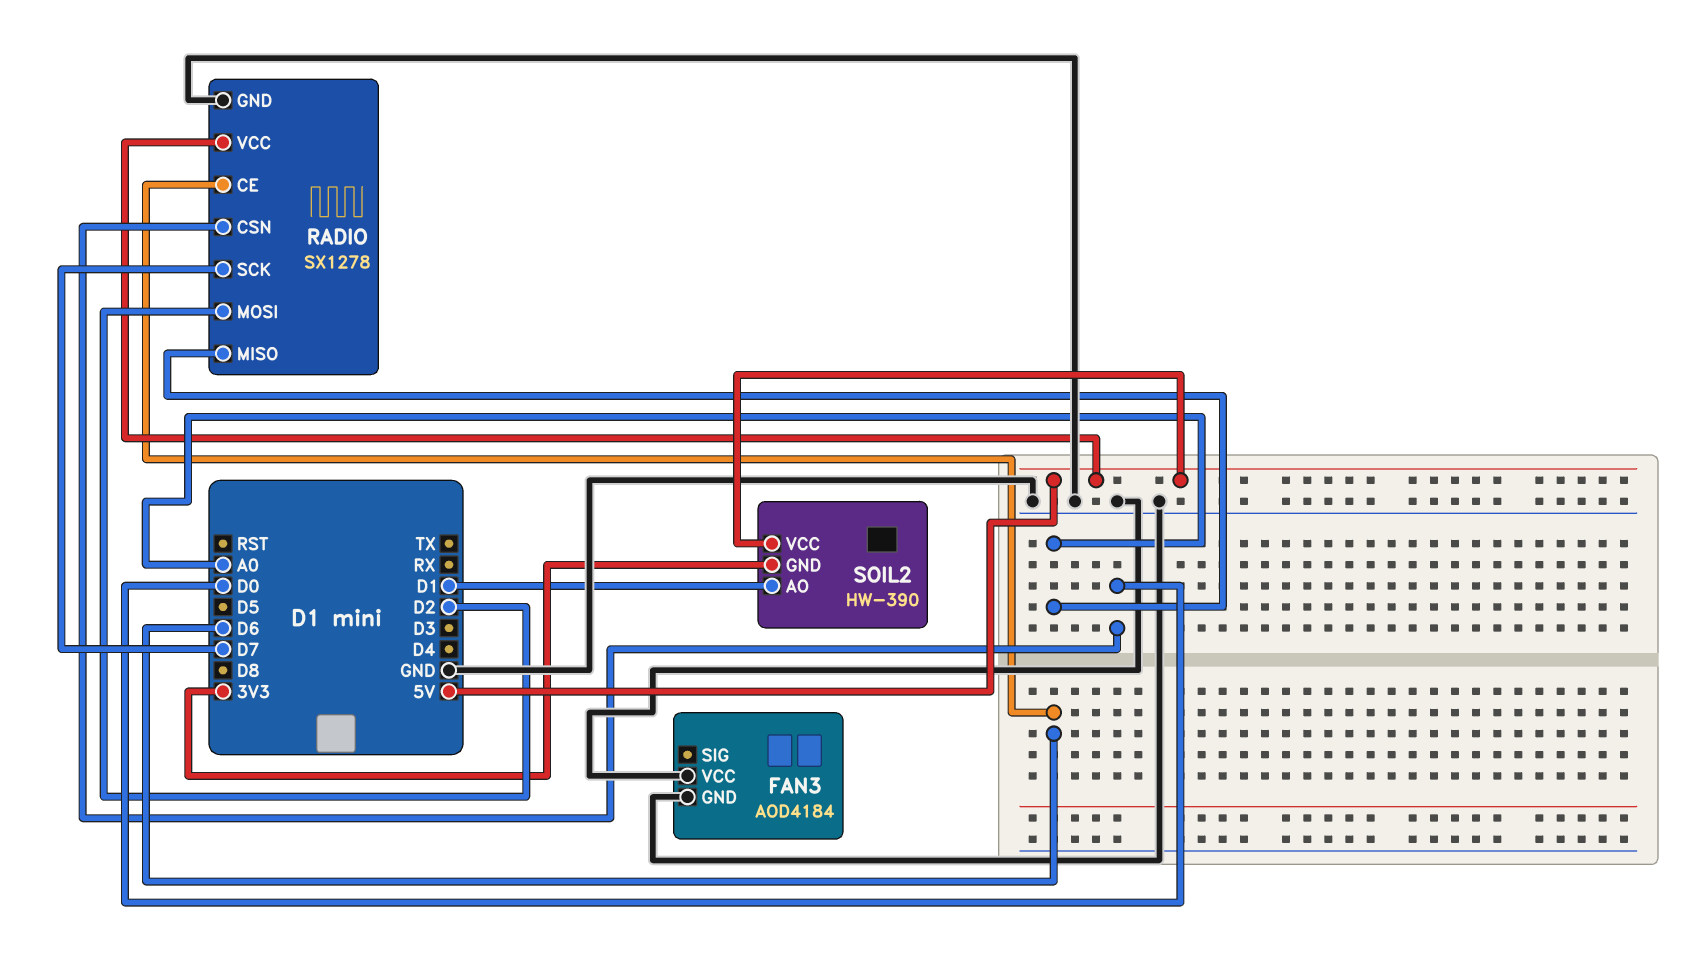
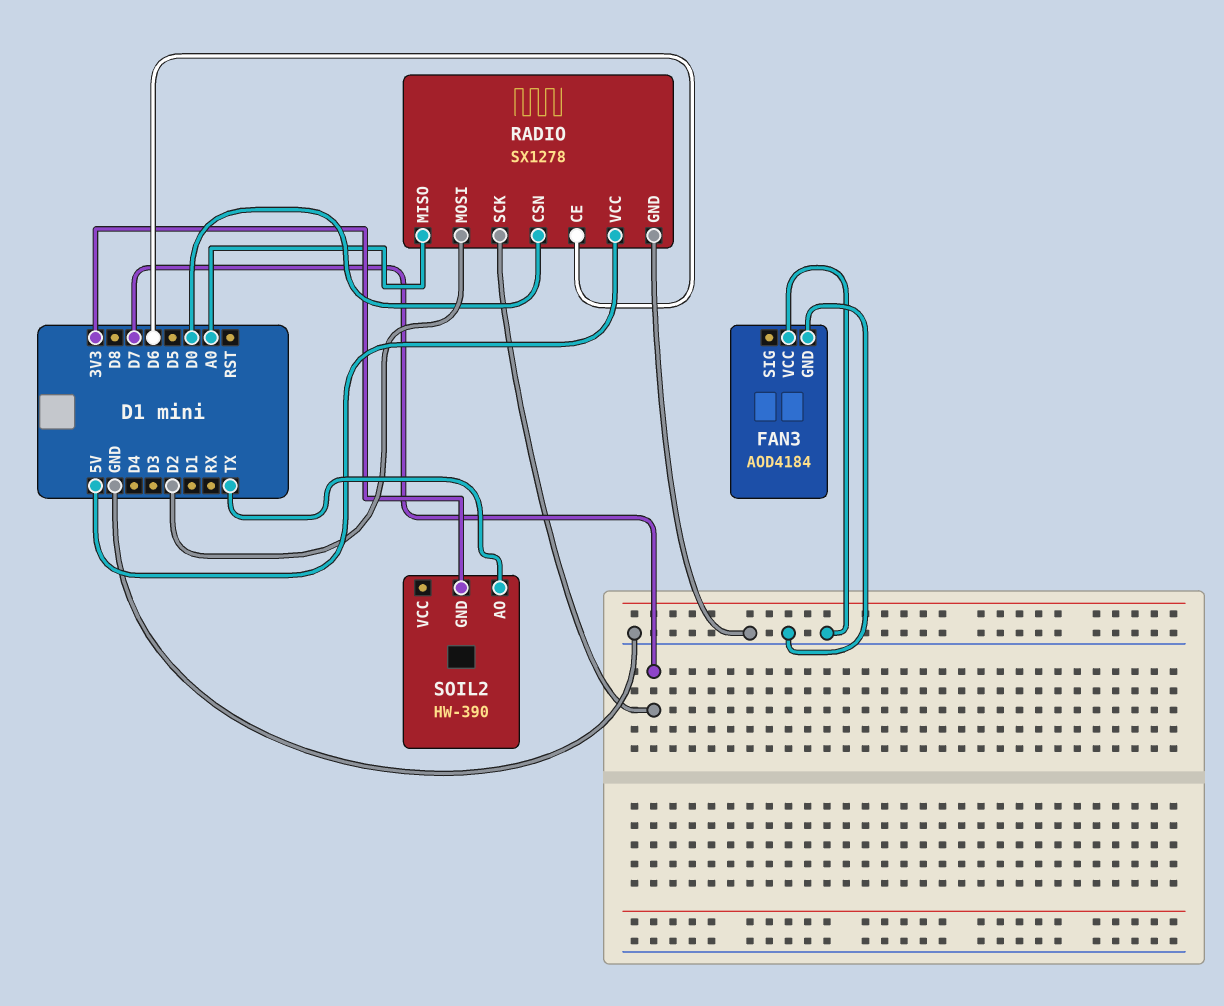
SOIL2 pin AO: D1 -> TX
SOIL2 pin VCC: 5V -> none

